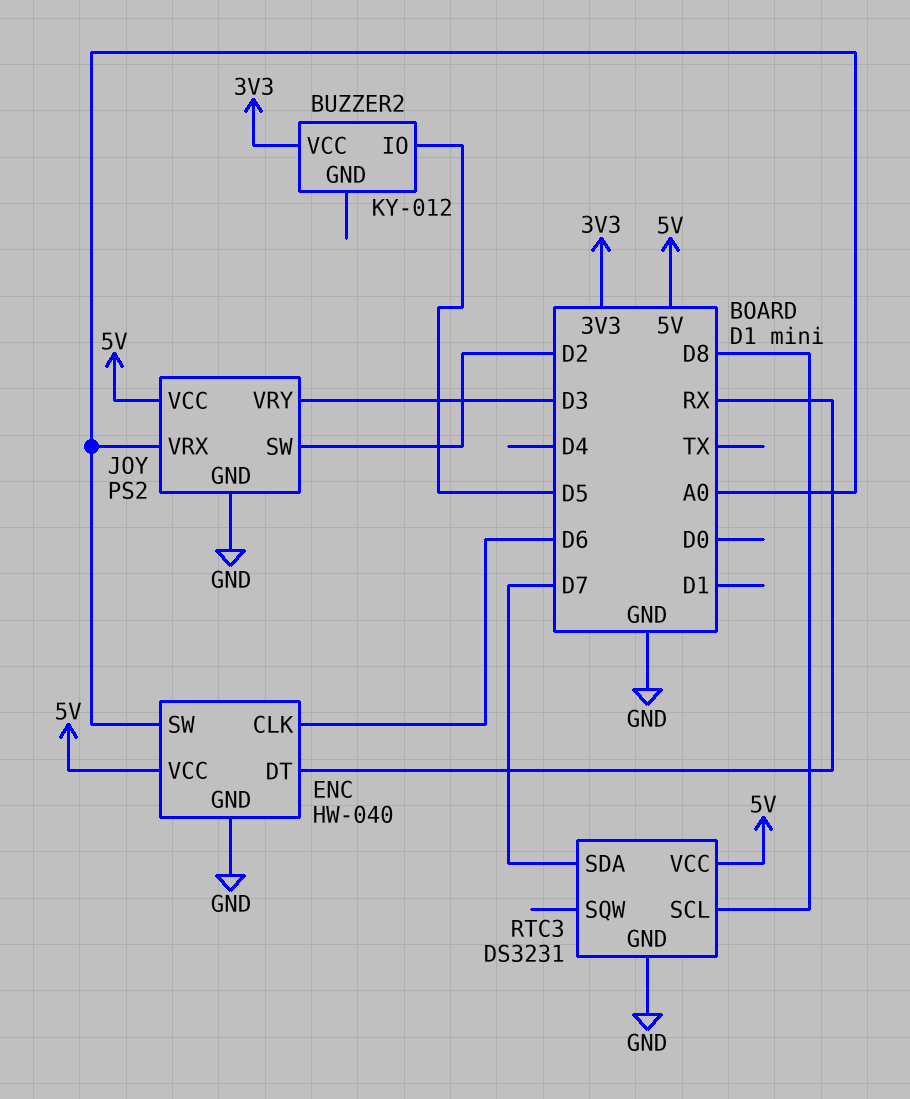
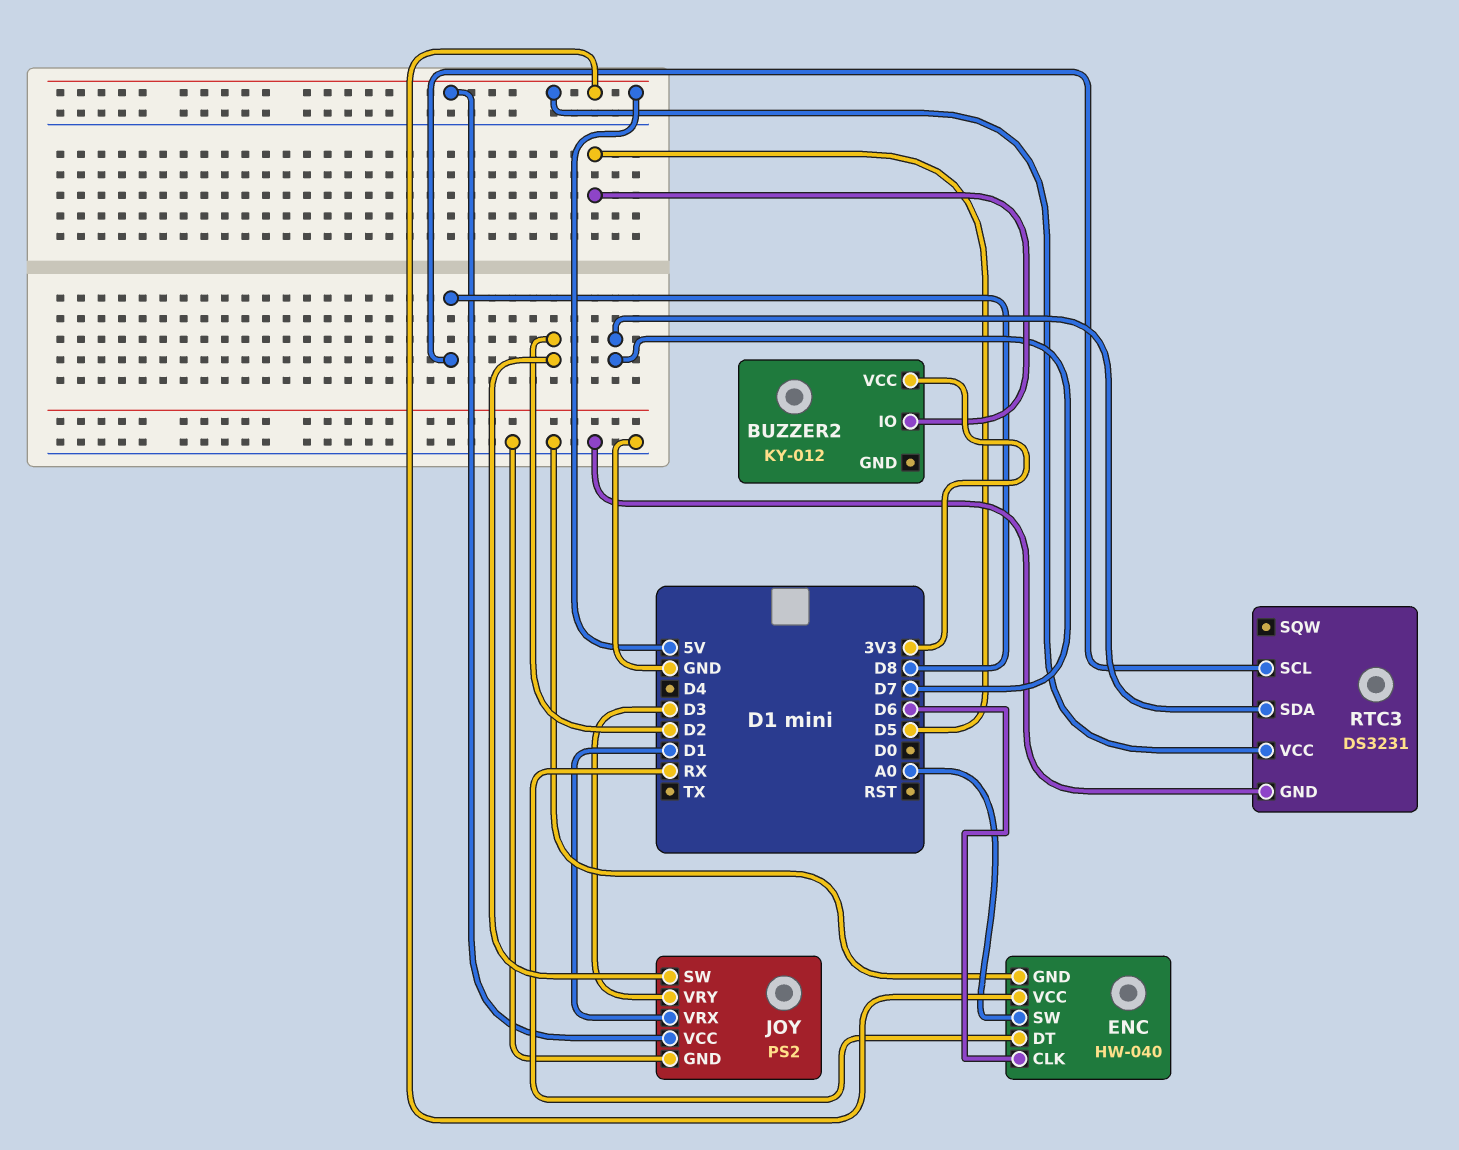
JOY pin VRX: A0 -> D1

